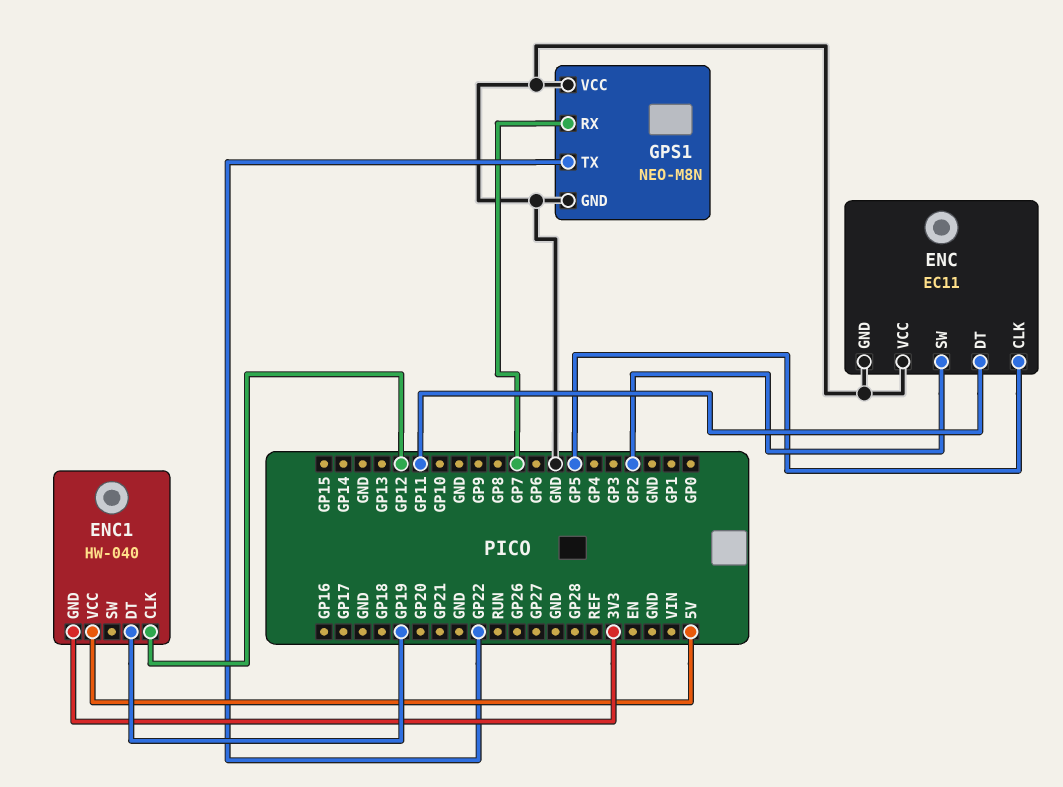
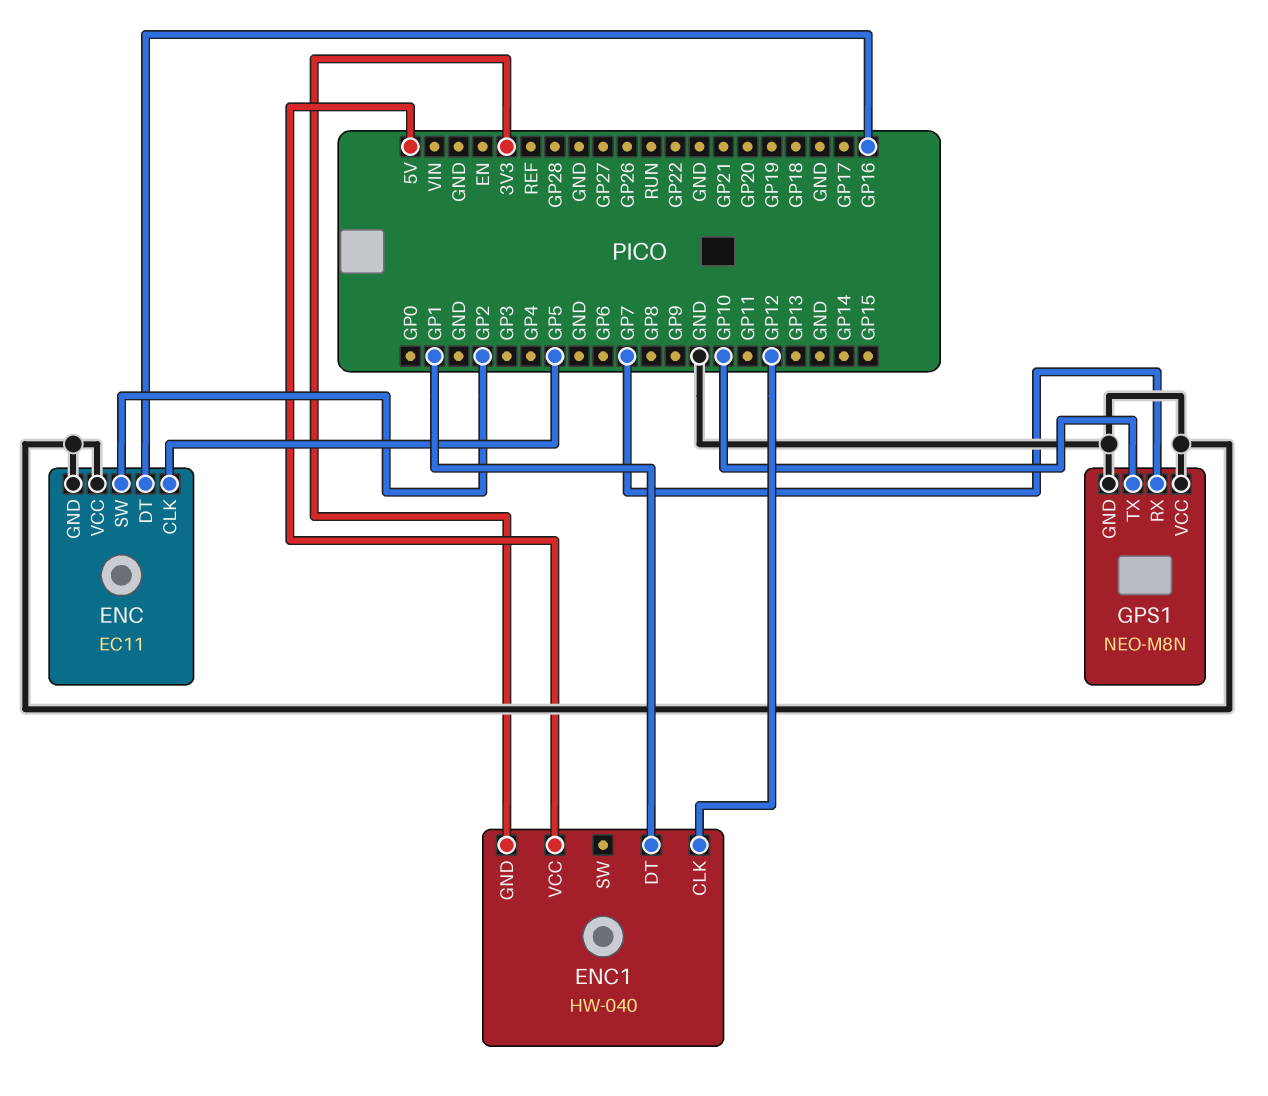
ENC pin DT: GP11 -> GP16
ENC1 pin DT: GP19 -> GP1
GPS1 pin TX: GP22 -> GP10

